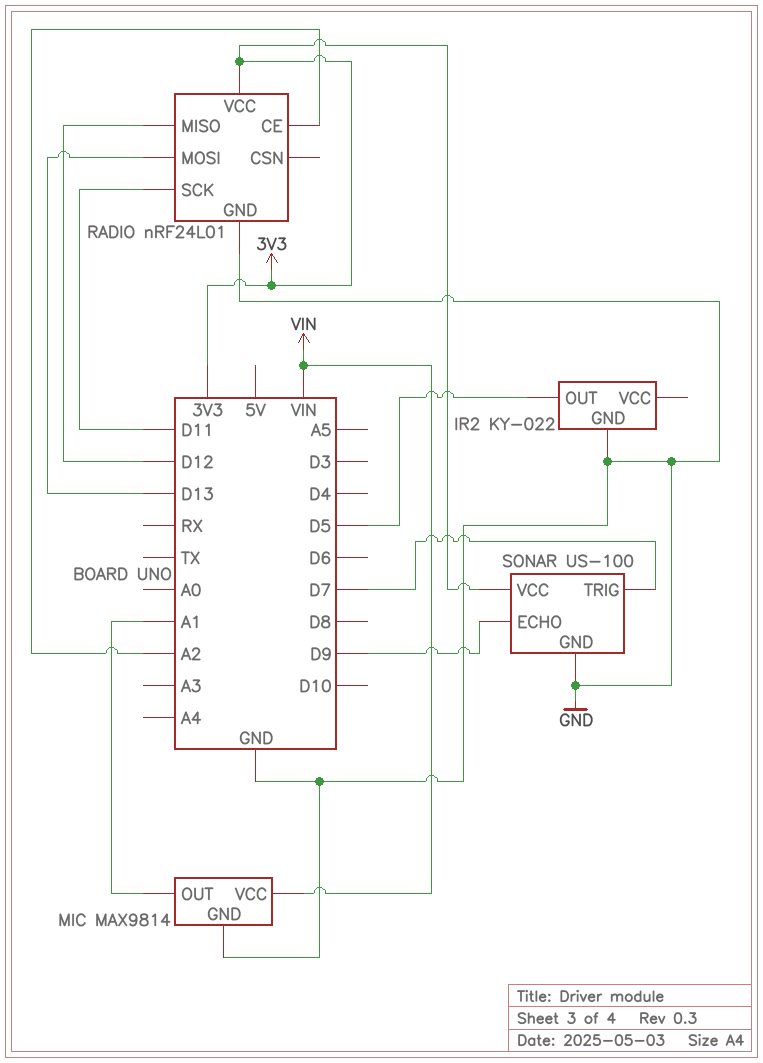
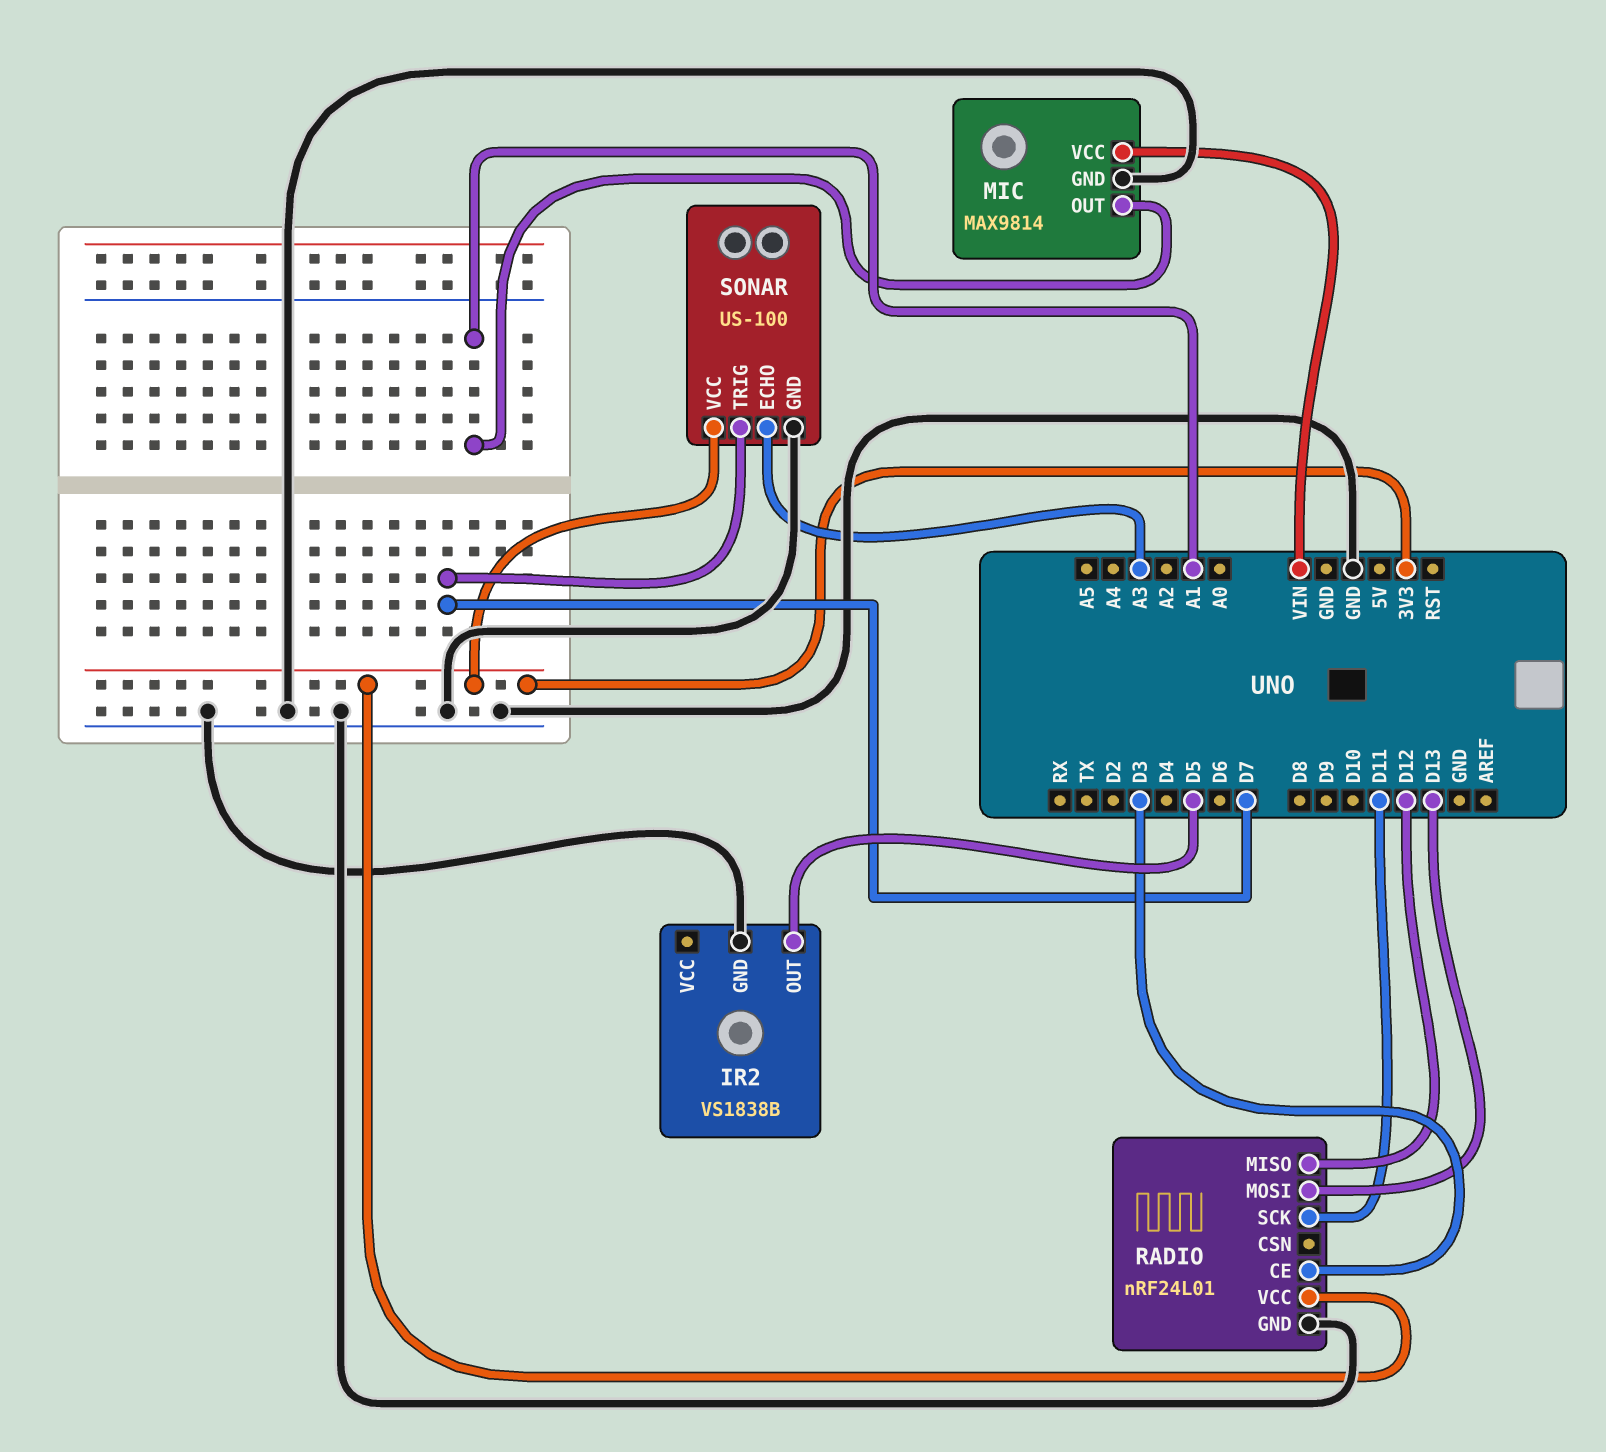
IR2: KY-022 -> VS1838B
RADIO pin CE: A2 -> D3
SONAR pin ECHO: D9 -> A3

